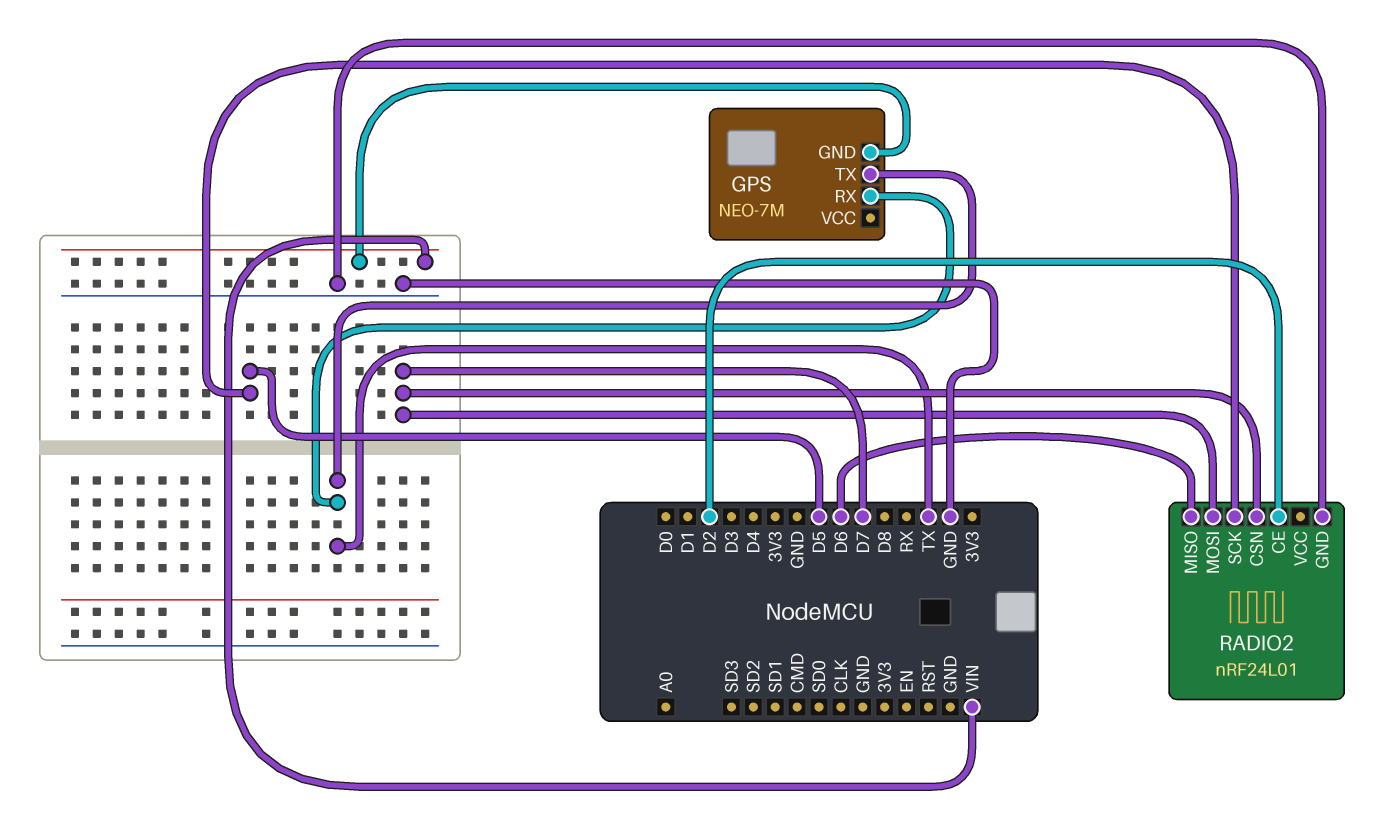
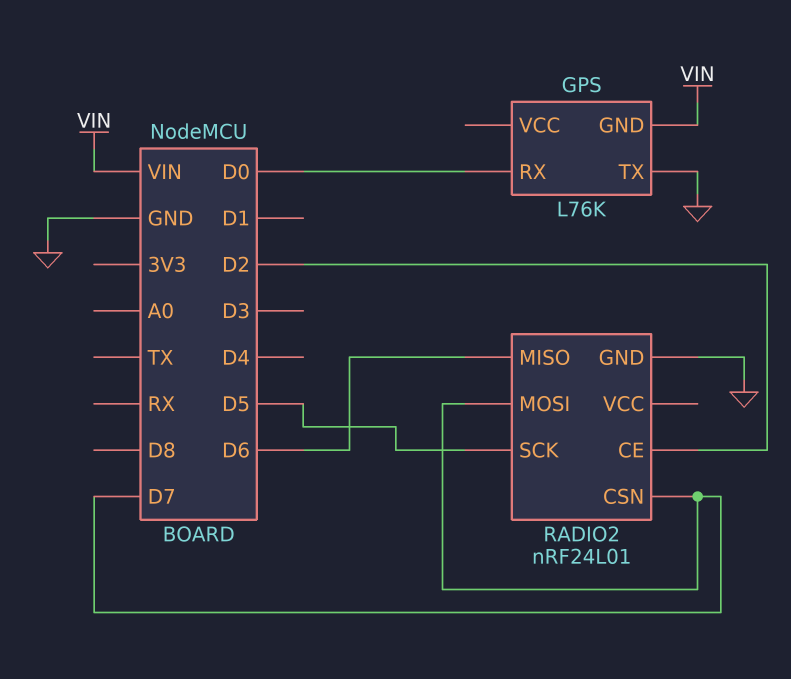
GPS: NEO-7M -> L76K
GPS pin RX: TX -> D0
GPS pin TX: TX -> GND

